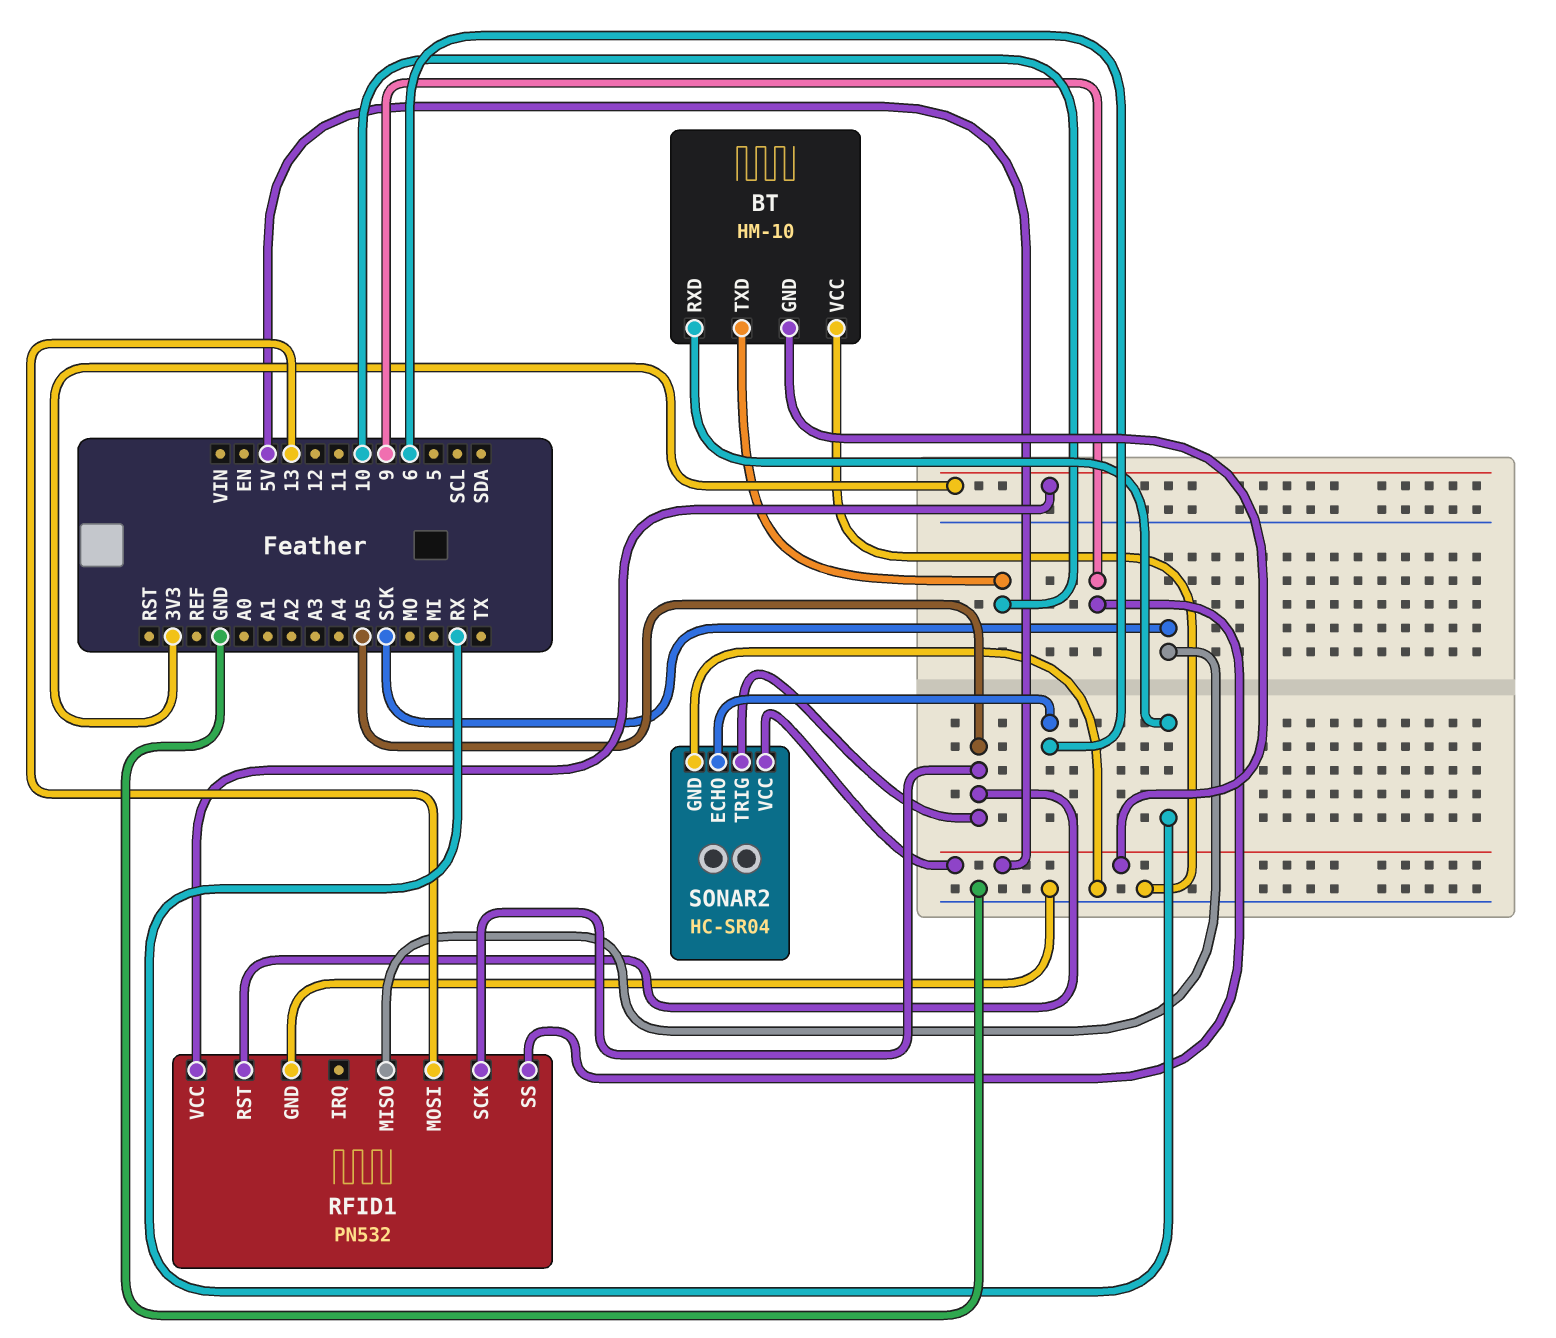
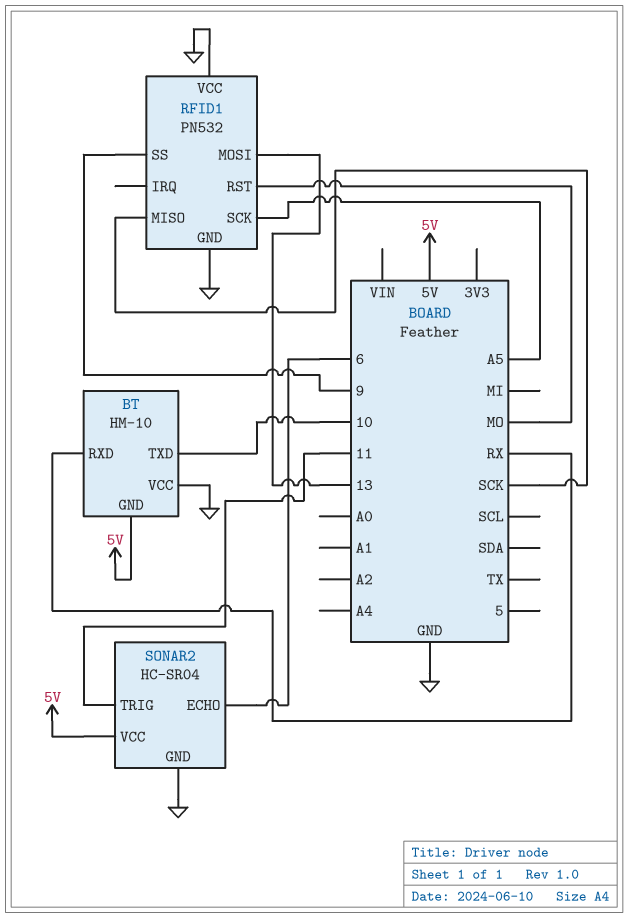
RFID1 pin RST: A5 -> MO
RFID1 pin VCC: 3V3 -> GND
SONAR2 pin TRIG: A5 -> 11

